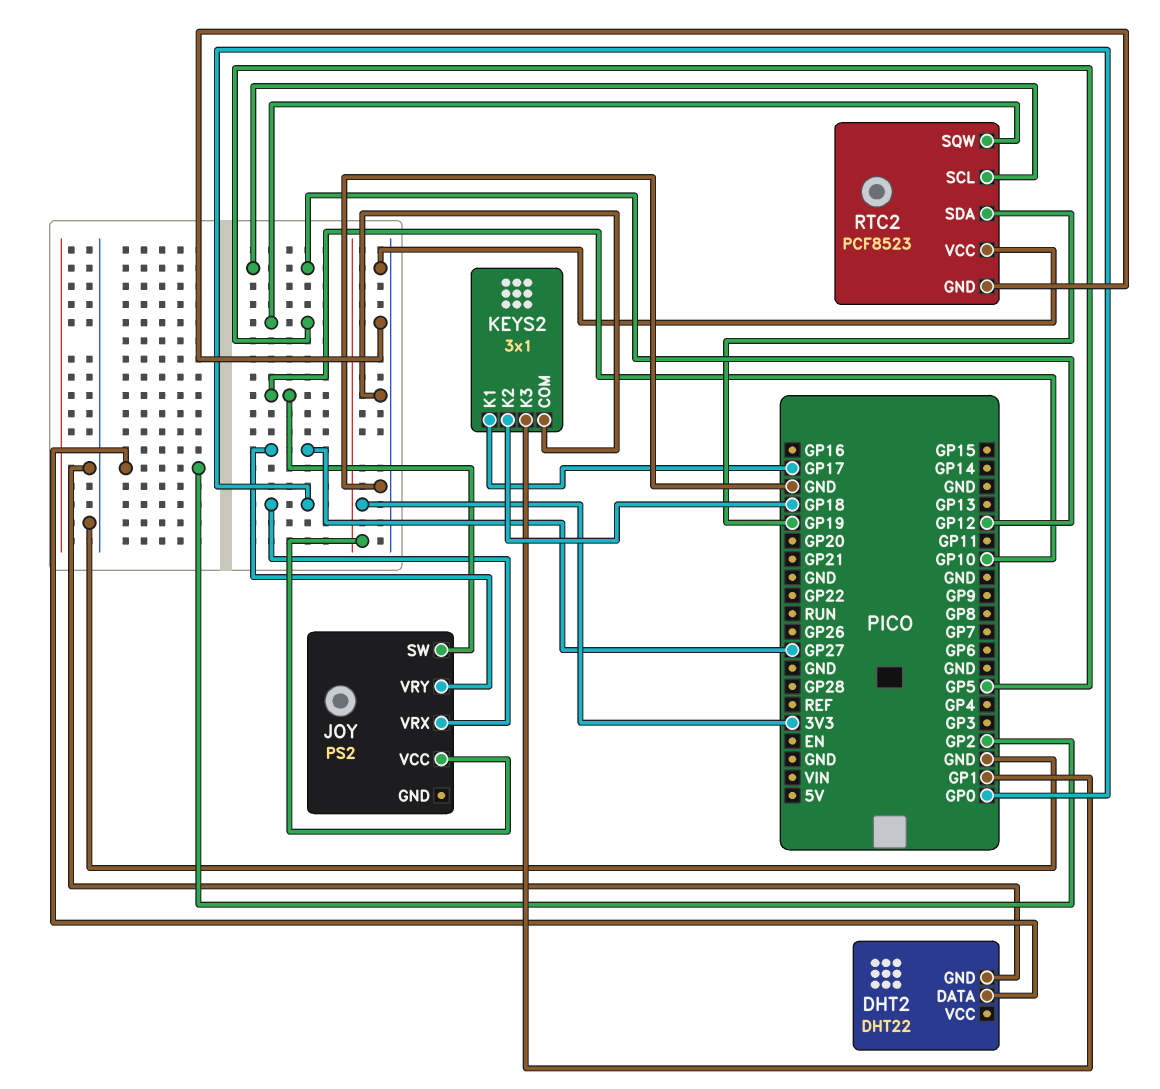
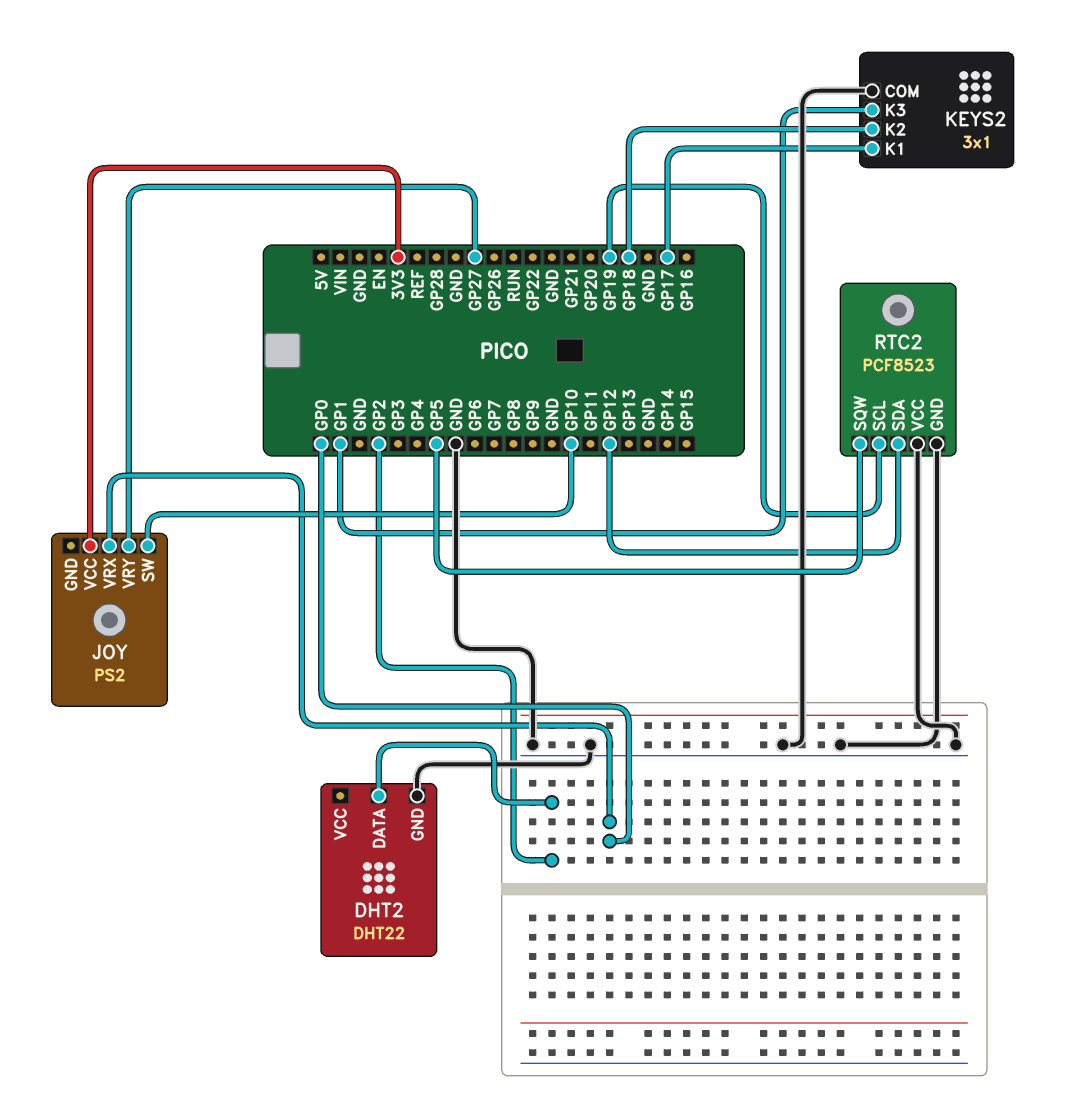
RTC2 pin SCL: GP12 -> GP19
RTC2 pin SDA: GP19 -> GP12

